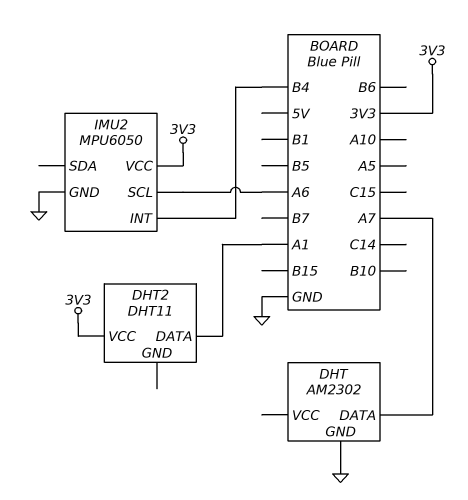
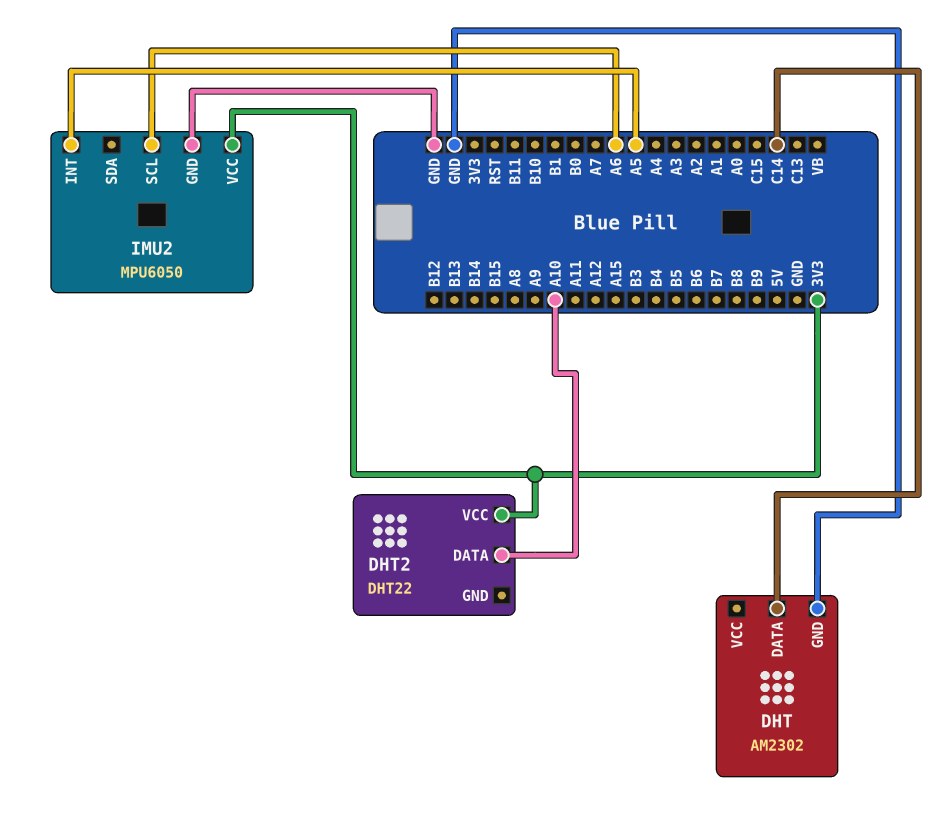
DHT pin DATA: A7 -> C14
DHT2: DHT11 -> DHT22
DHT2 pin DATA: A1 -> A10
IMU2 pin INT: B4 -> A5

